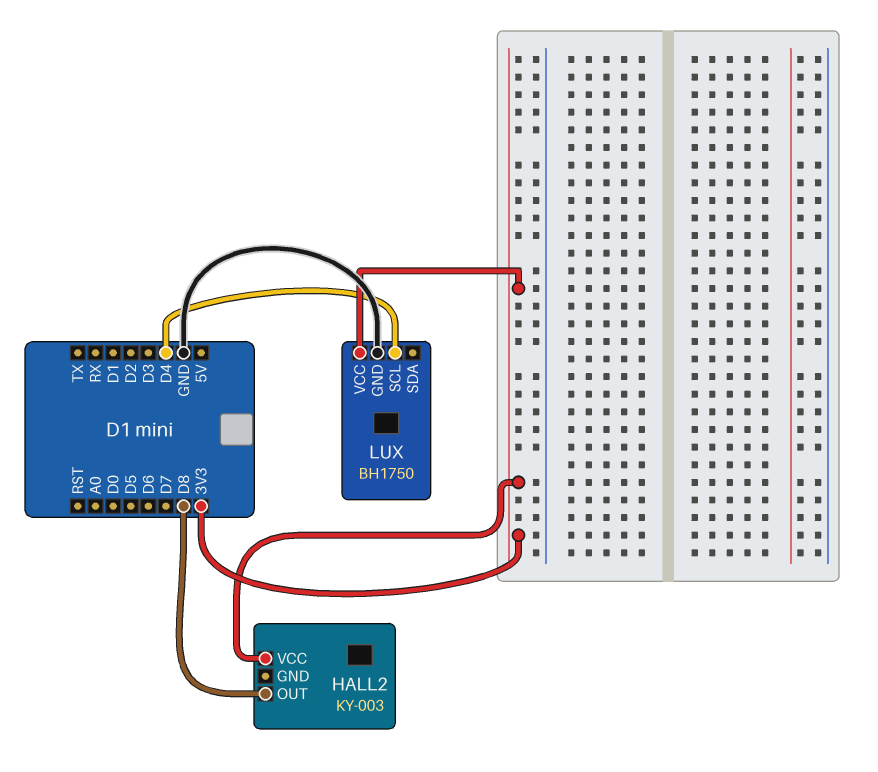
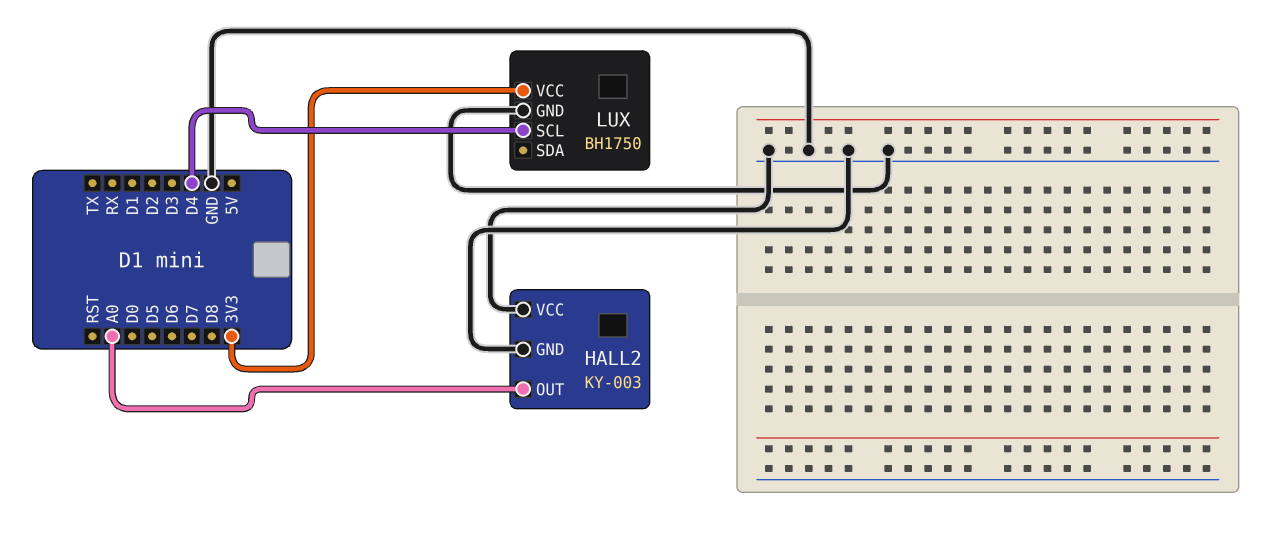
HALL2 pin GND: none -> GND
HALL2 pin OUT: D8 -> A0
HALL2 pin VCC: 3V3 -> GND

